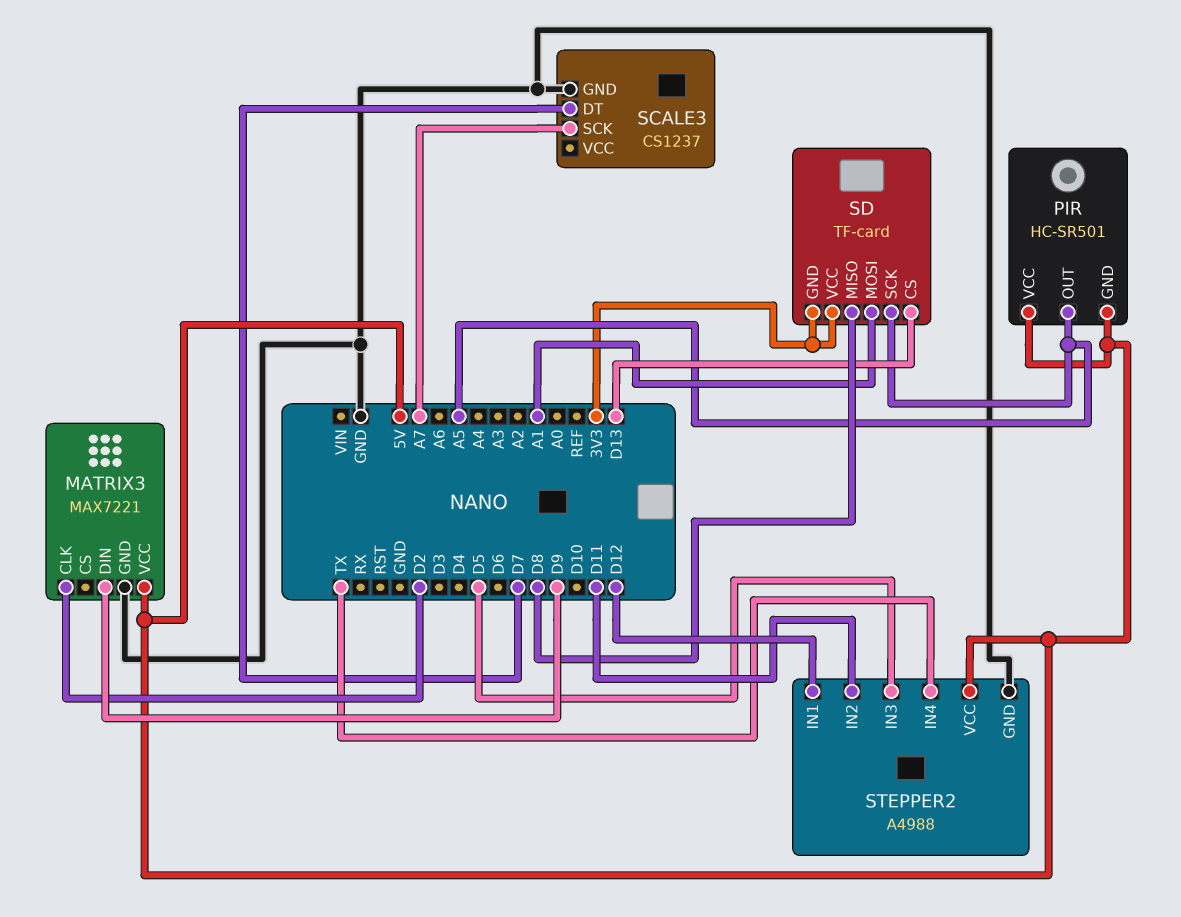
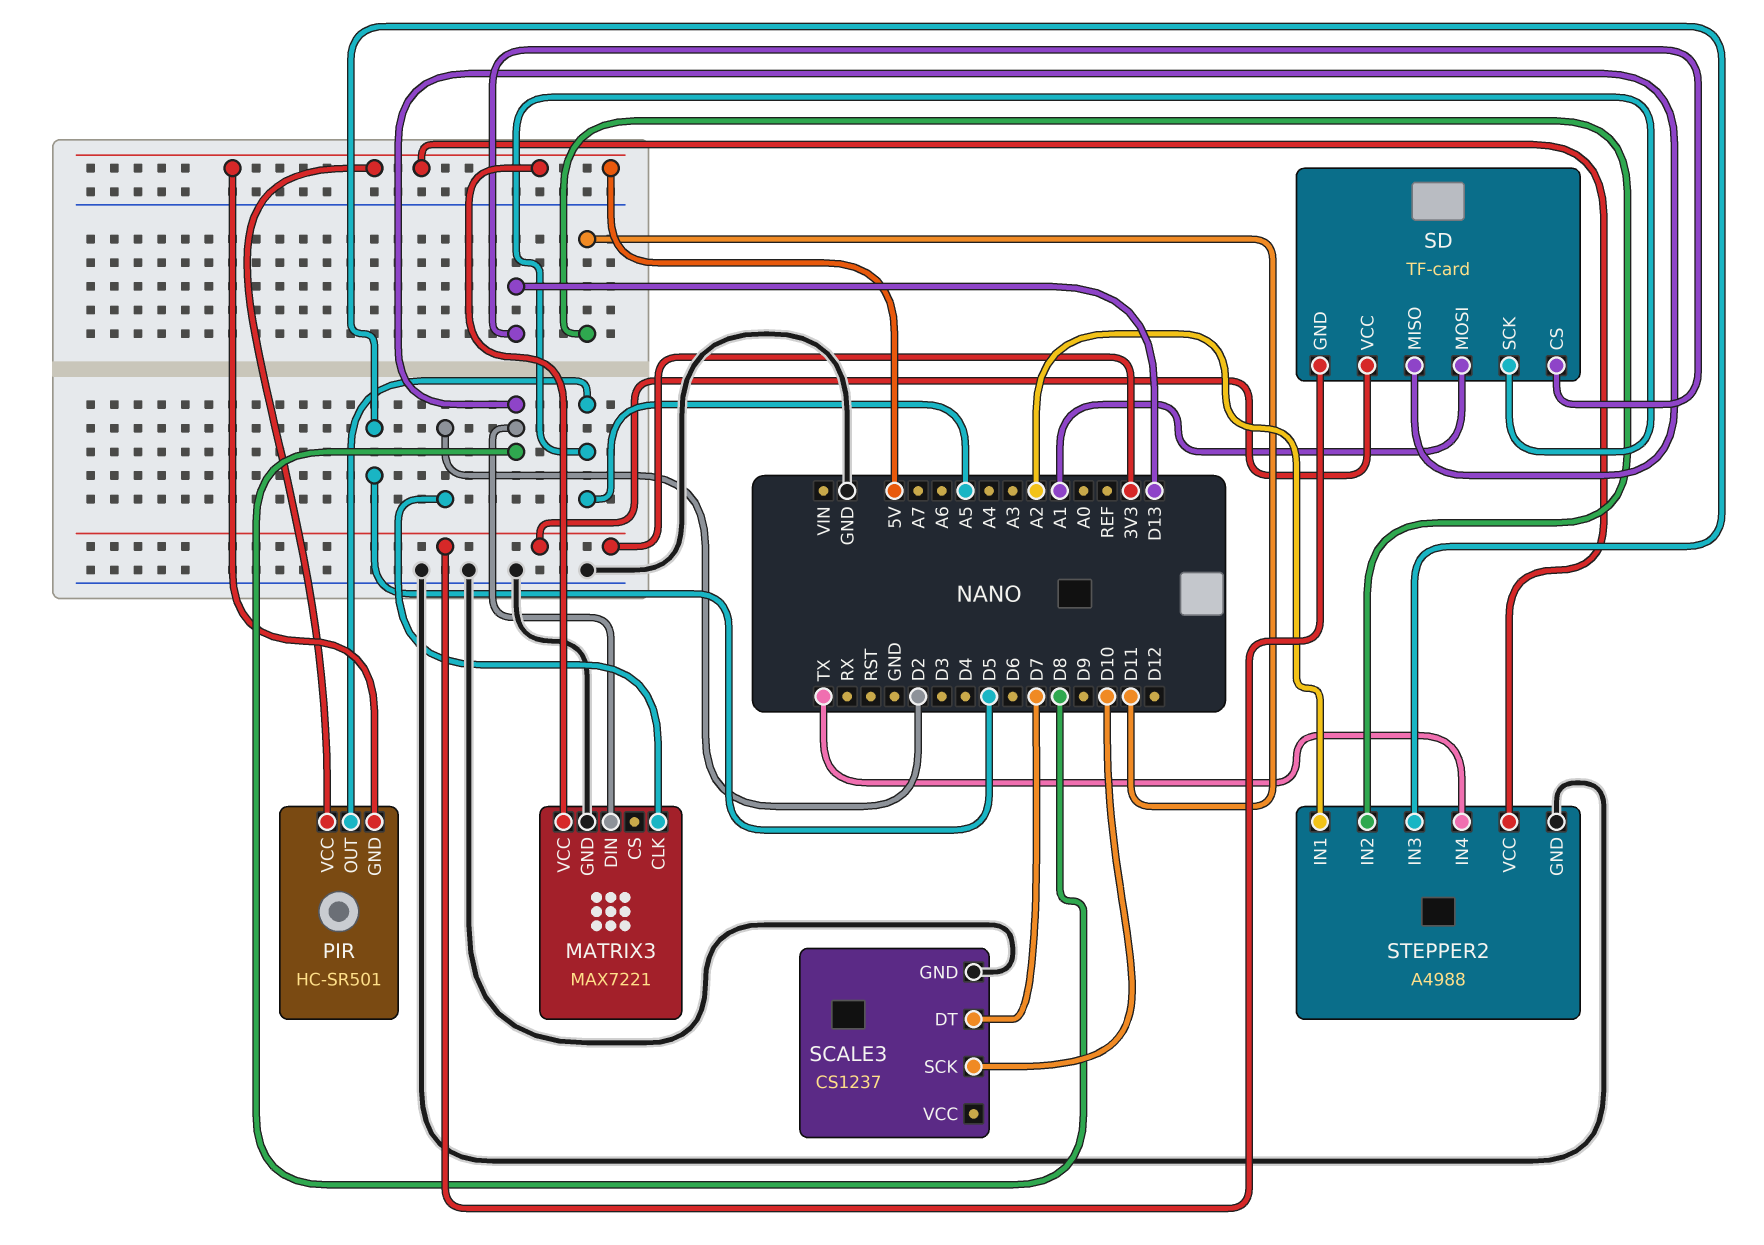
MATRIX3 pin DIN: D9 -> D8
SCALE3 pin SCK: A7 -> D10
STEPPER2 pin IN1: D12 -> A2

